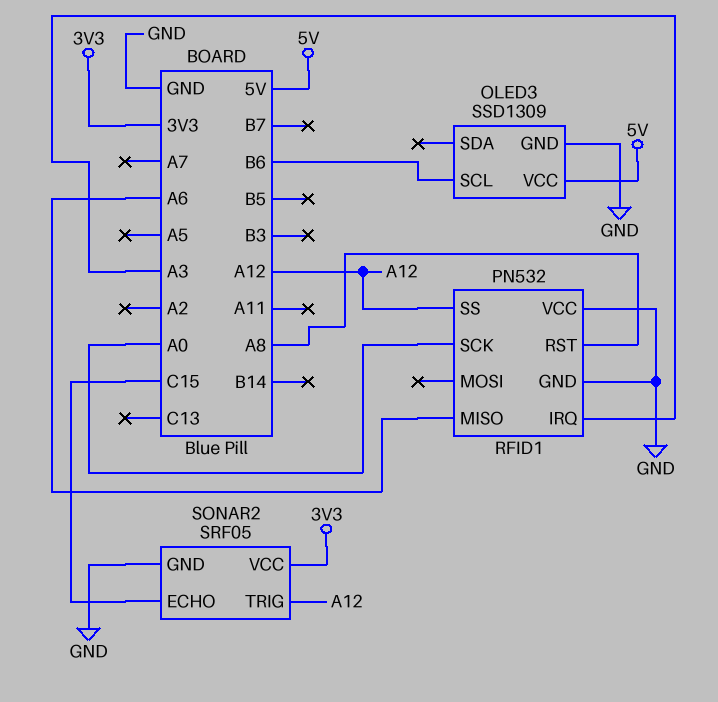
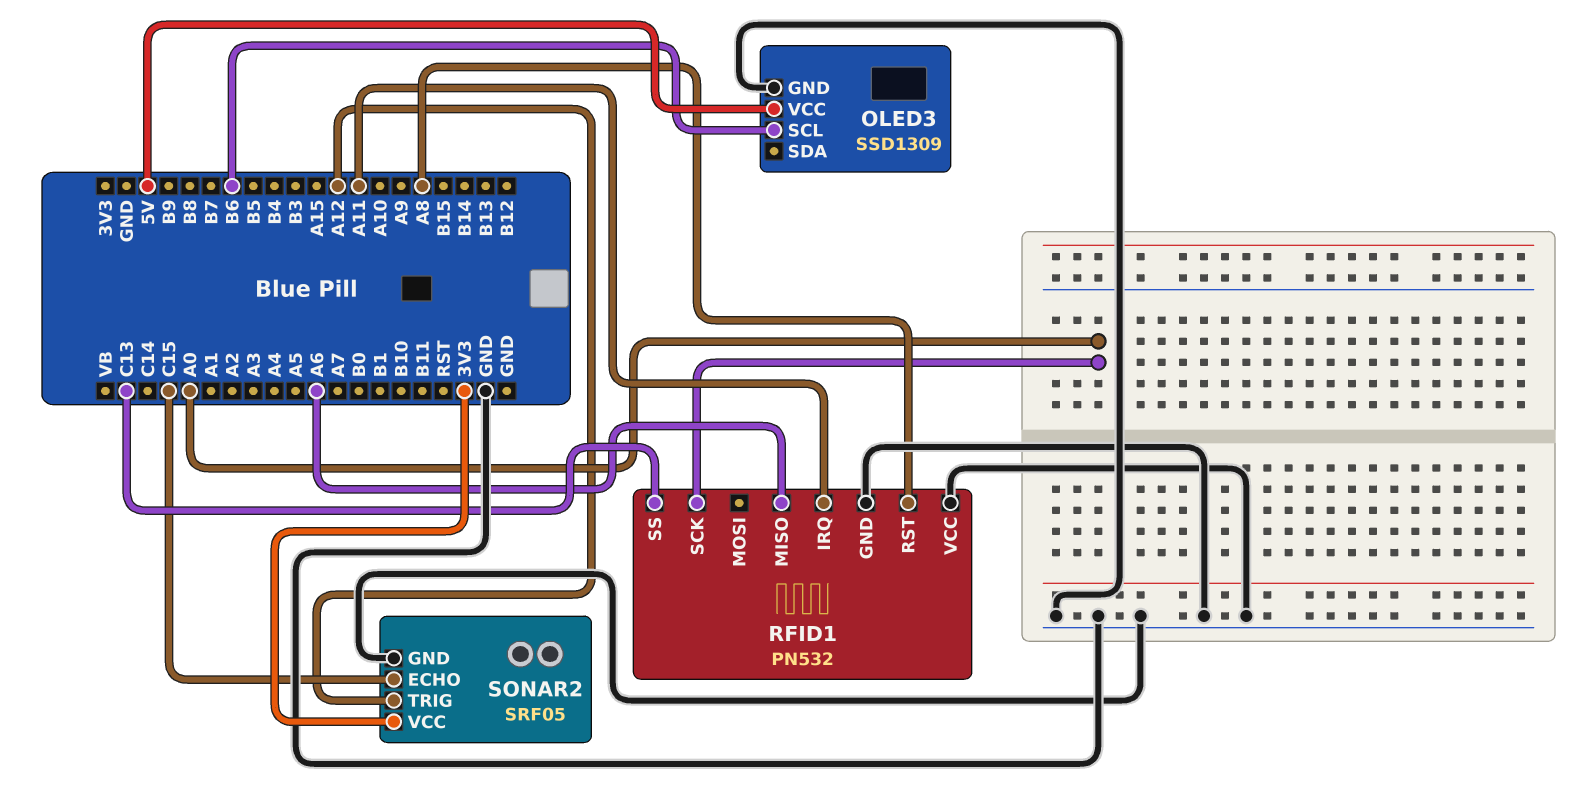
RFID1 pin IRQ: A3 -> A11
RFID1 pin SS: A12 -> C13

